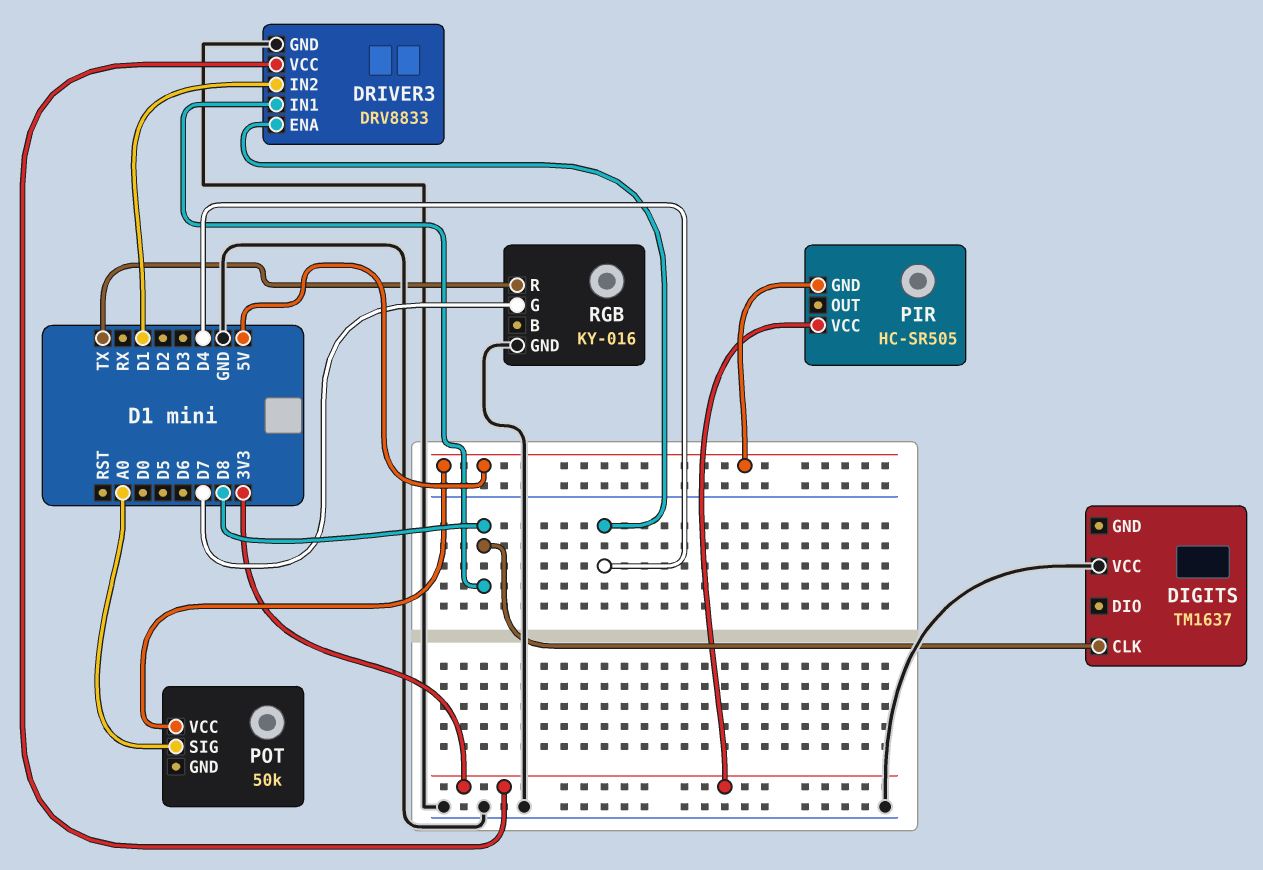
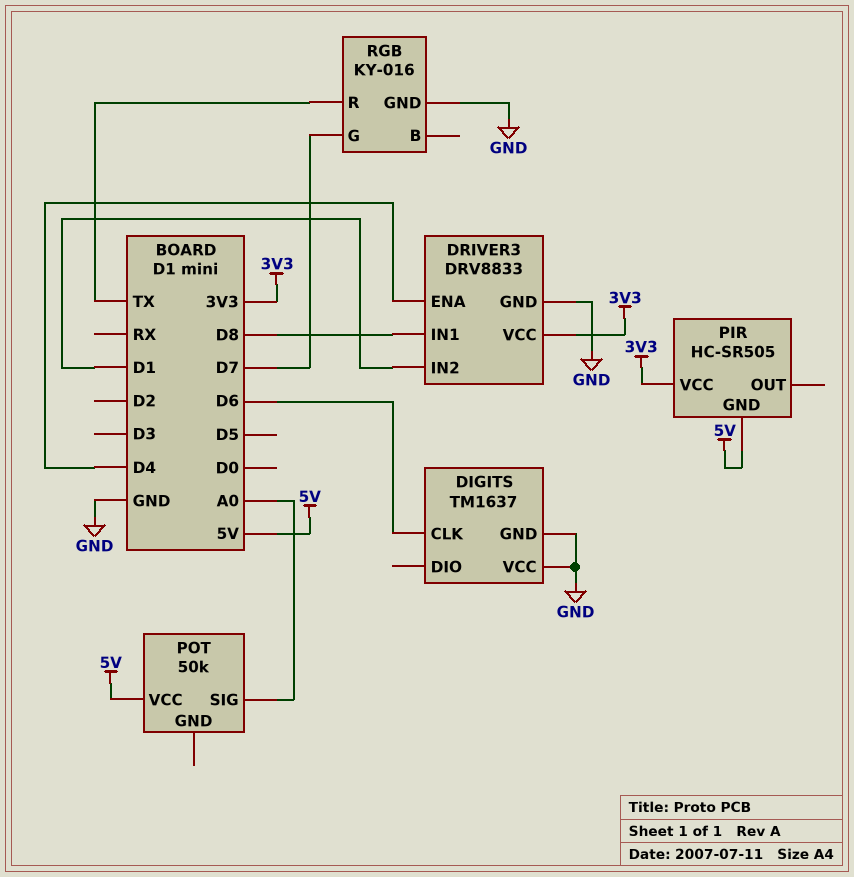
DIGITS pin CLK: D8 -> D6
DIGITS pin GND: none -> GND

